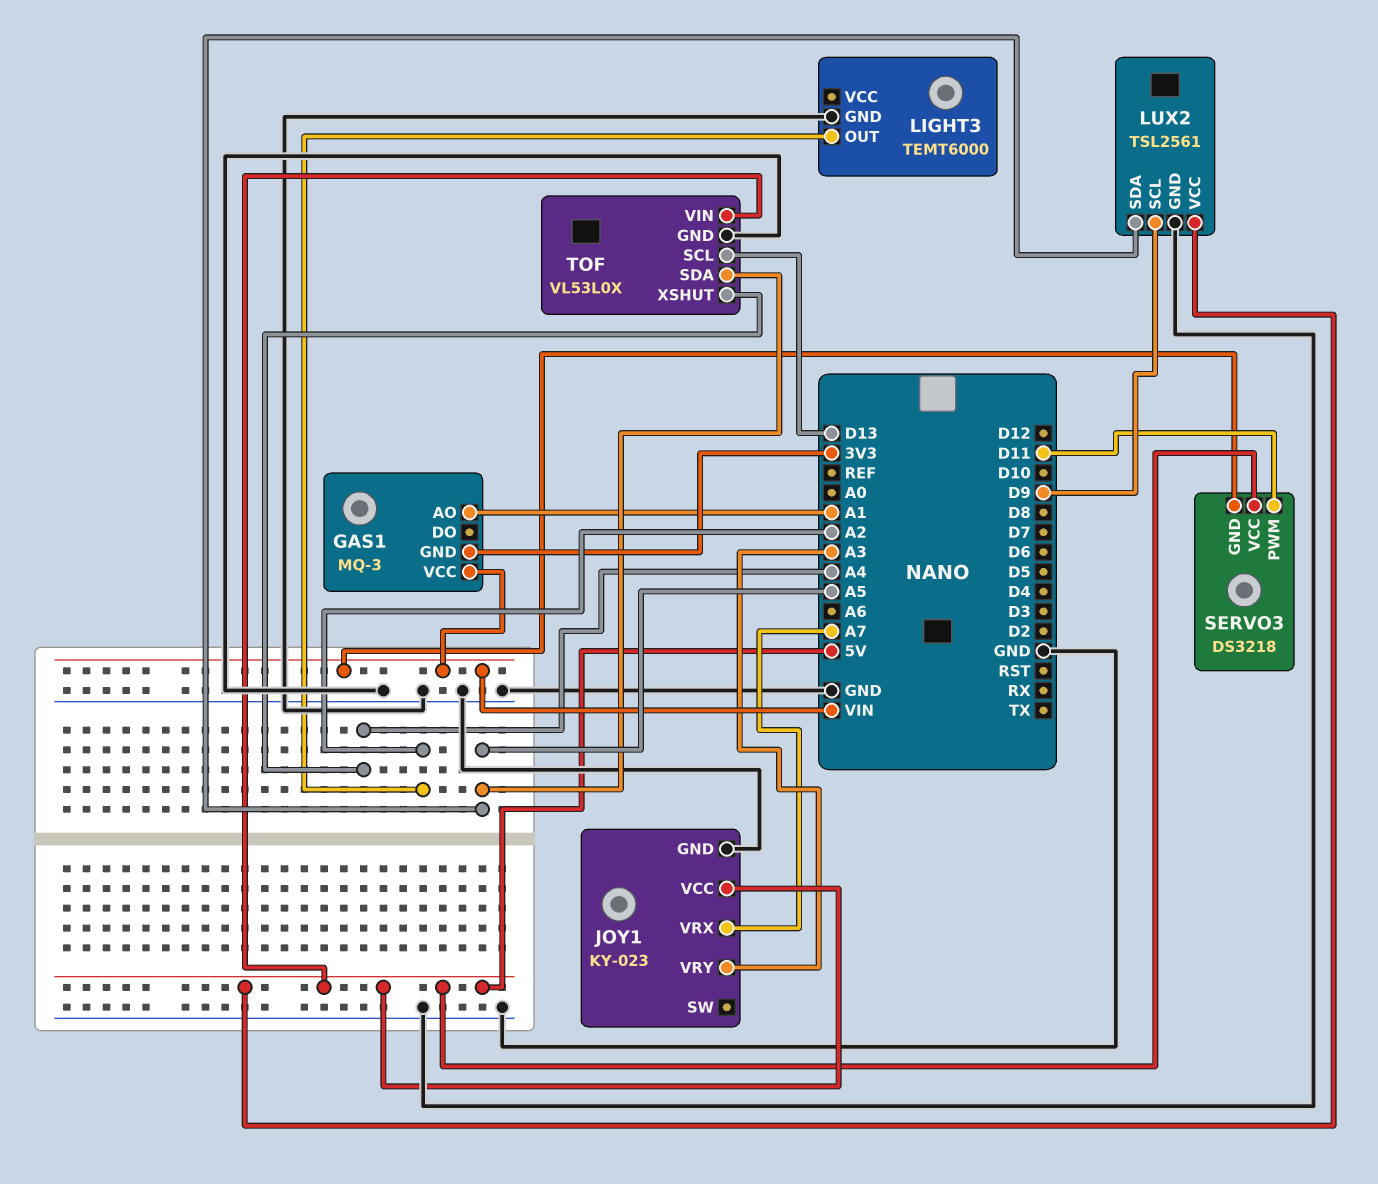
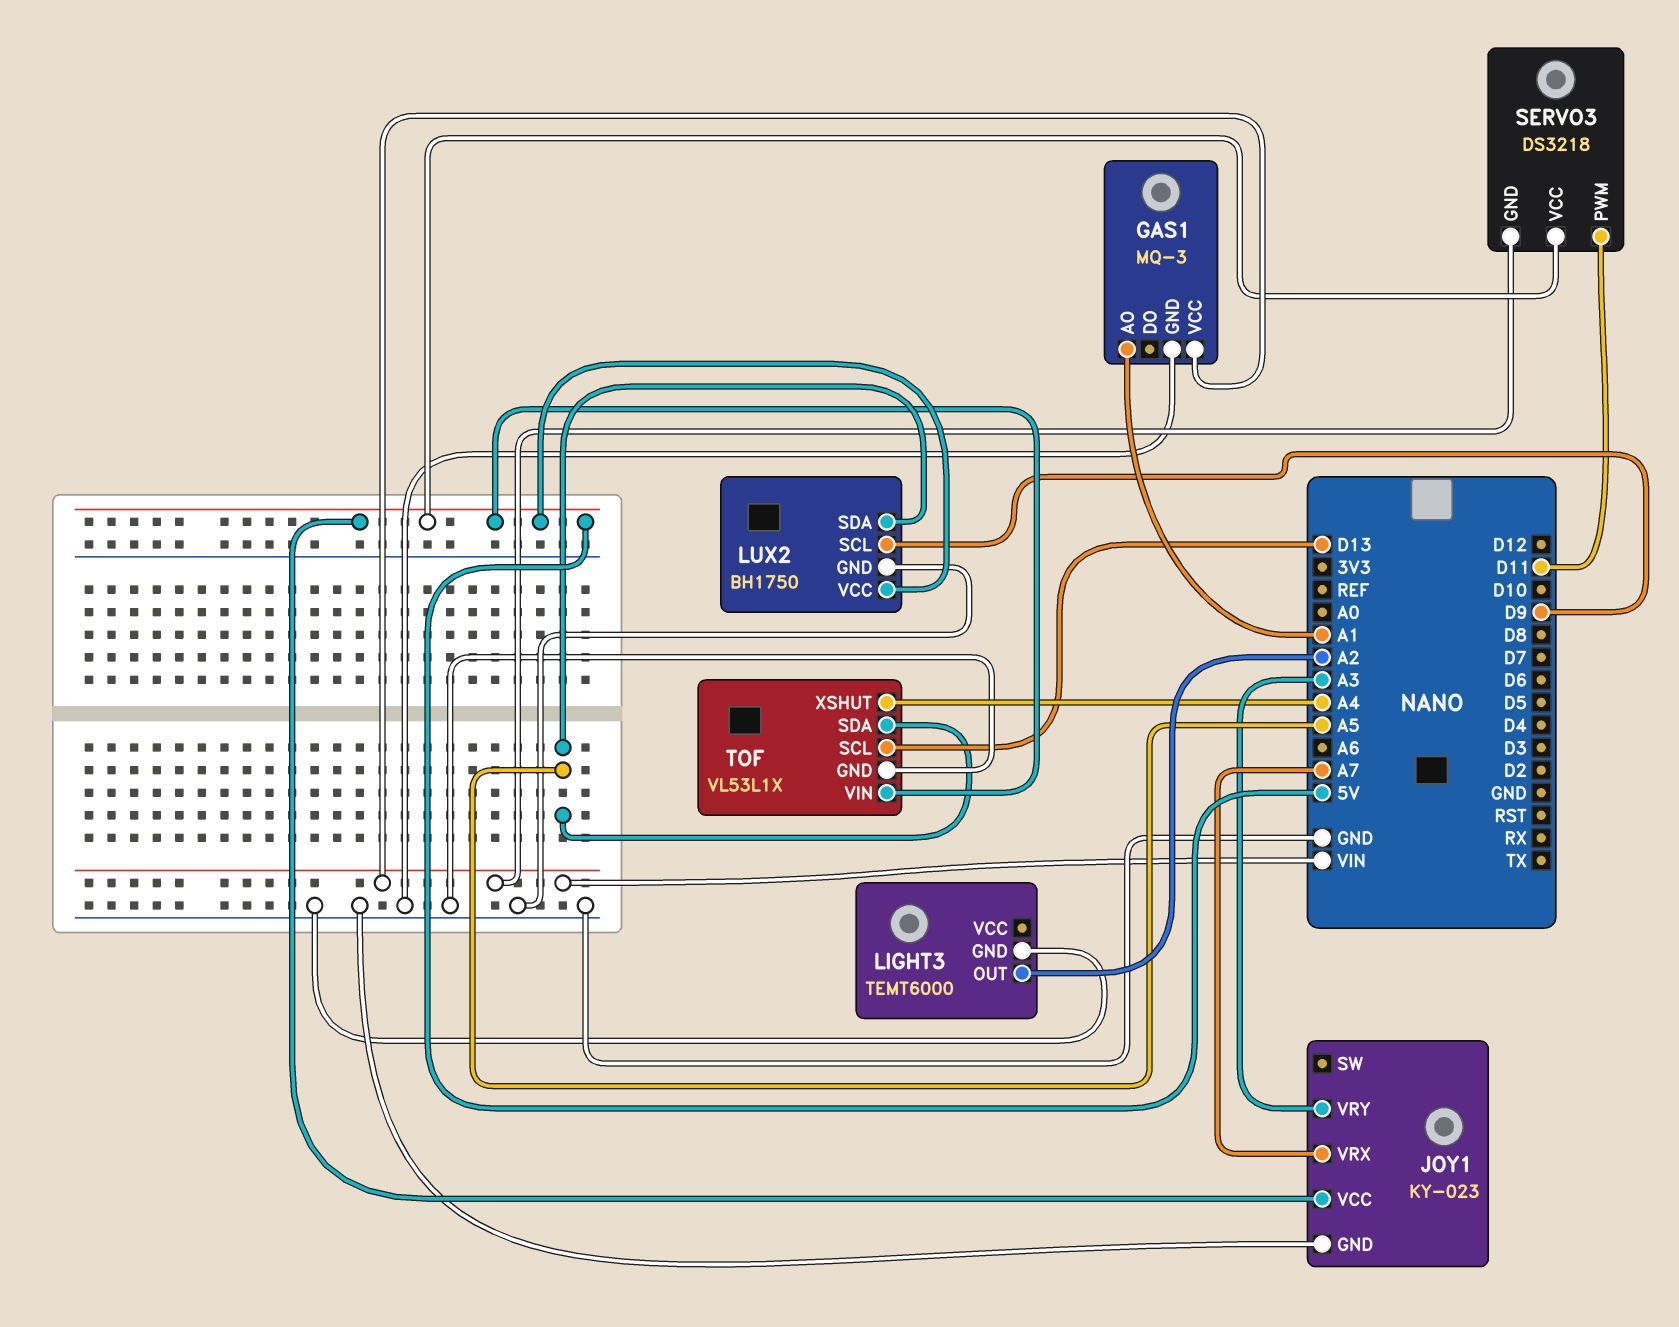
GAS1 pin GND: 3V3 -> GND
LUX2: TSL2561 -> BH1750
TOF: VL53L0X -> VL53L1X

